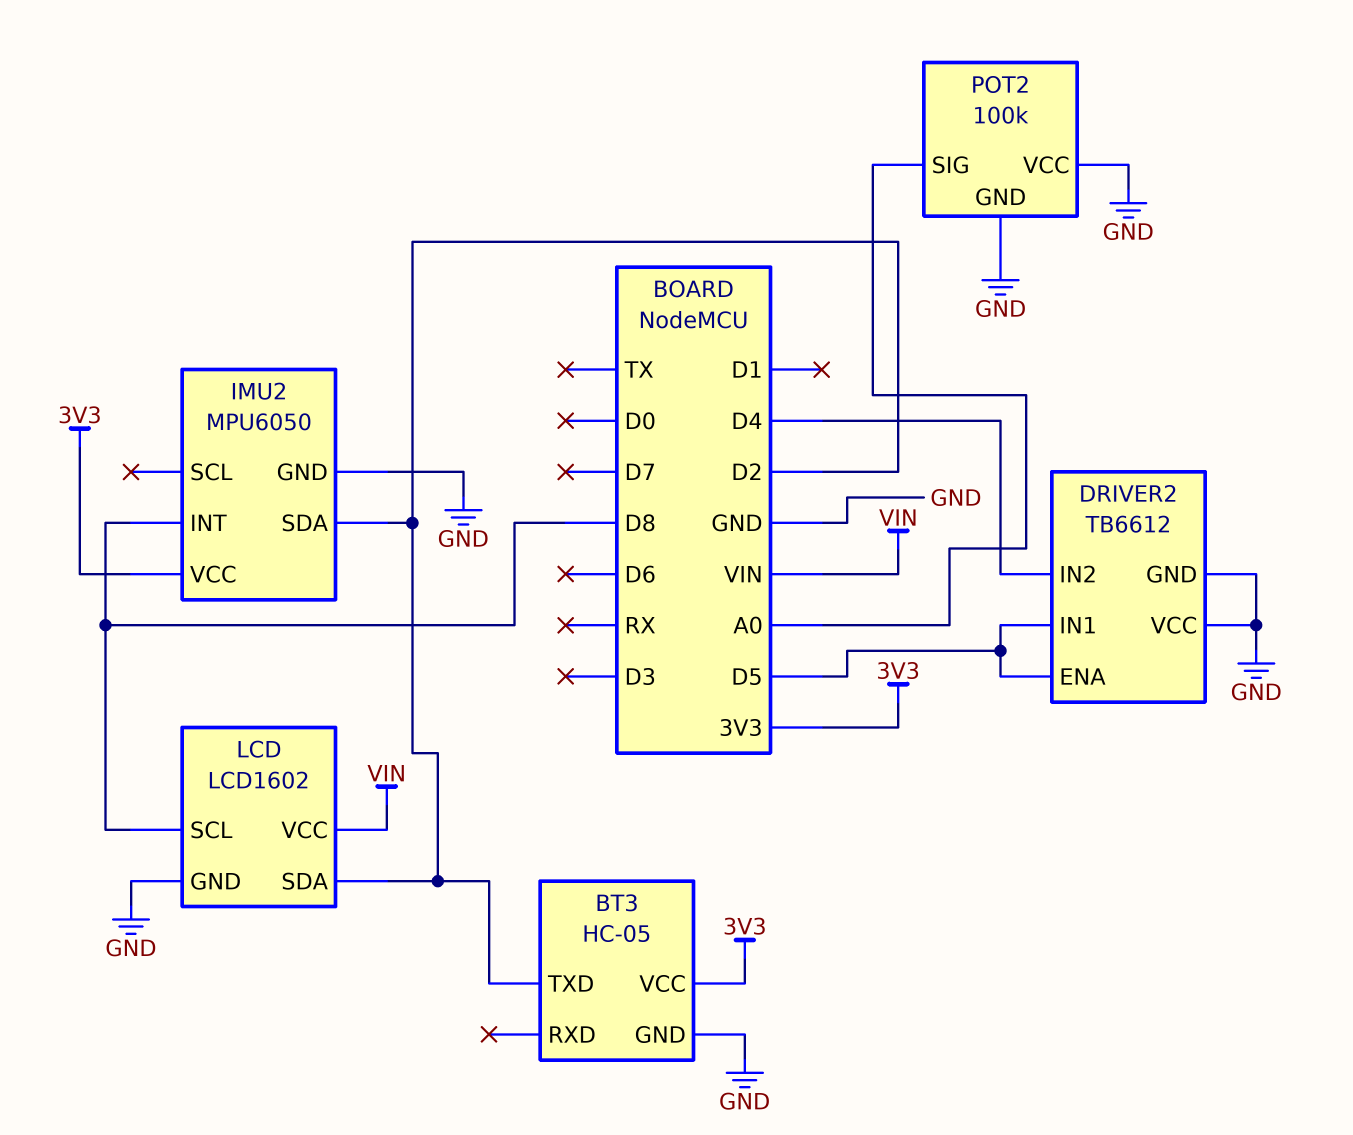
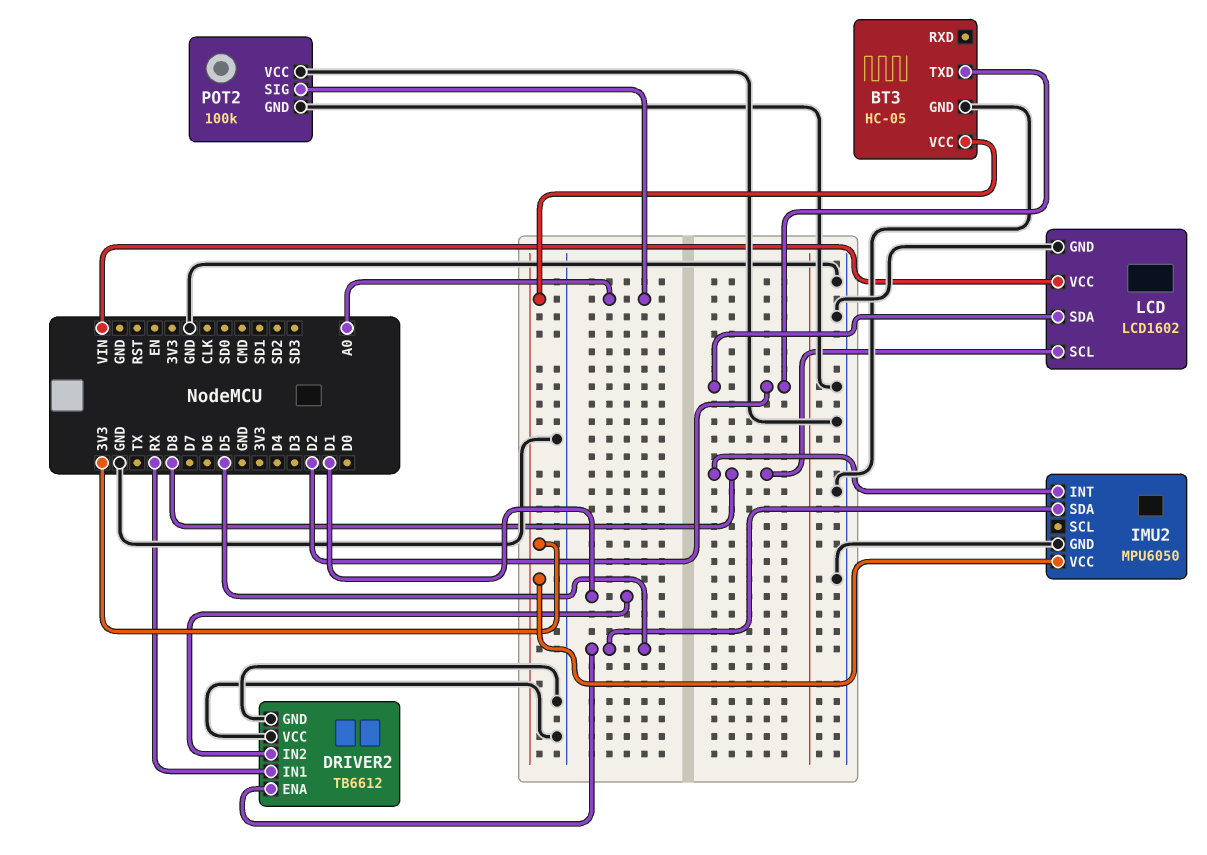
DRIVER2 pin IN1: D5 -> RX
DRIVER2 pin IN2: D4 -> D1
IMU2 pin SDA: D2 -> D5

